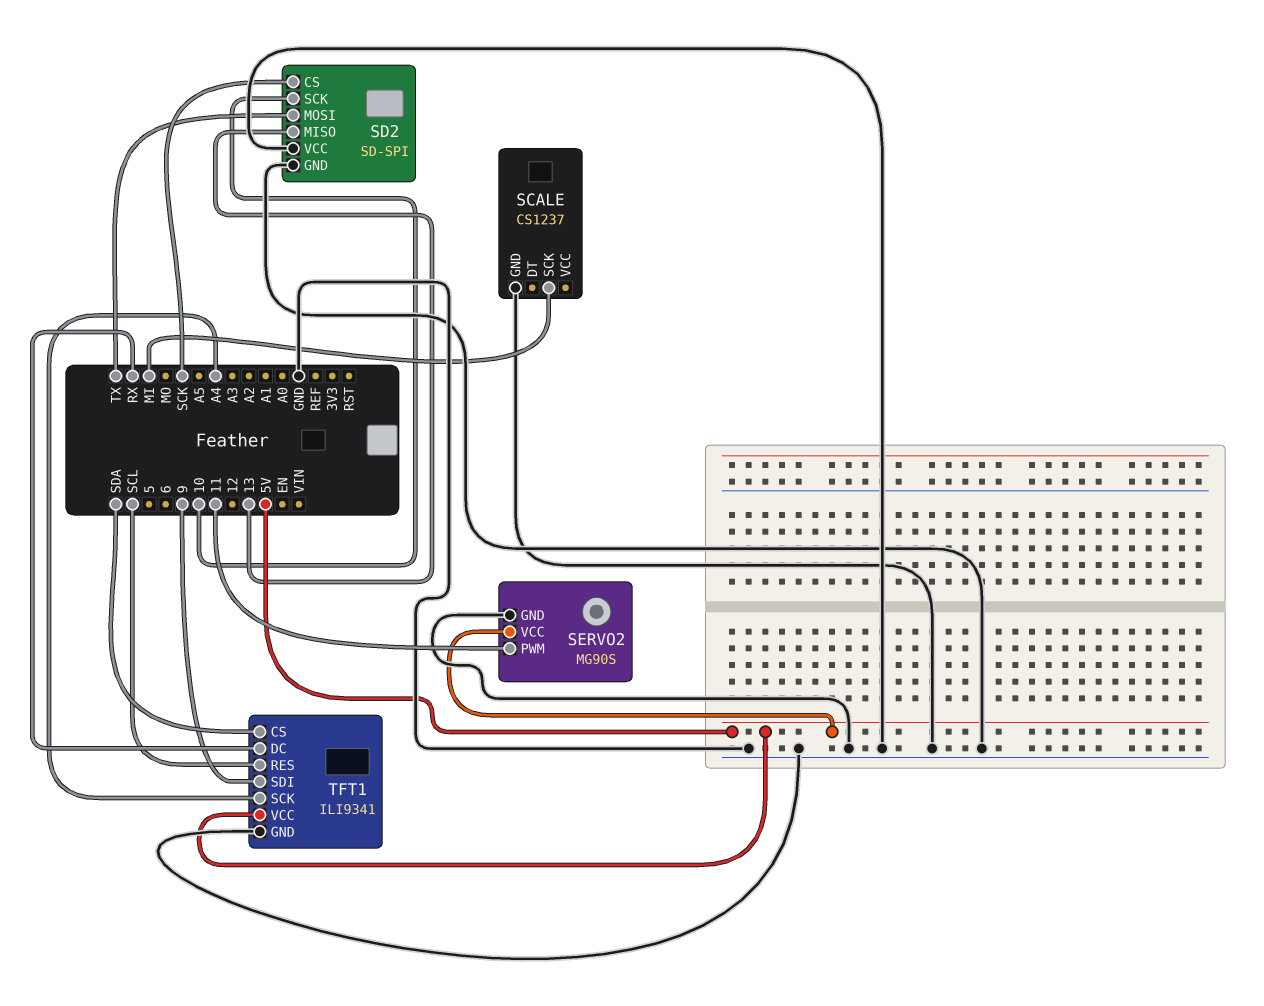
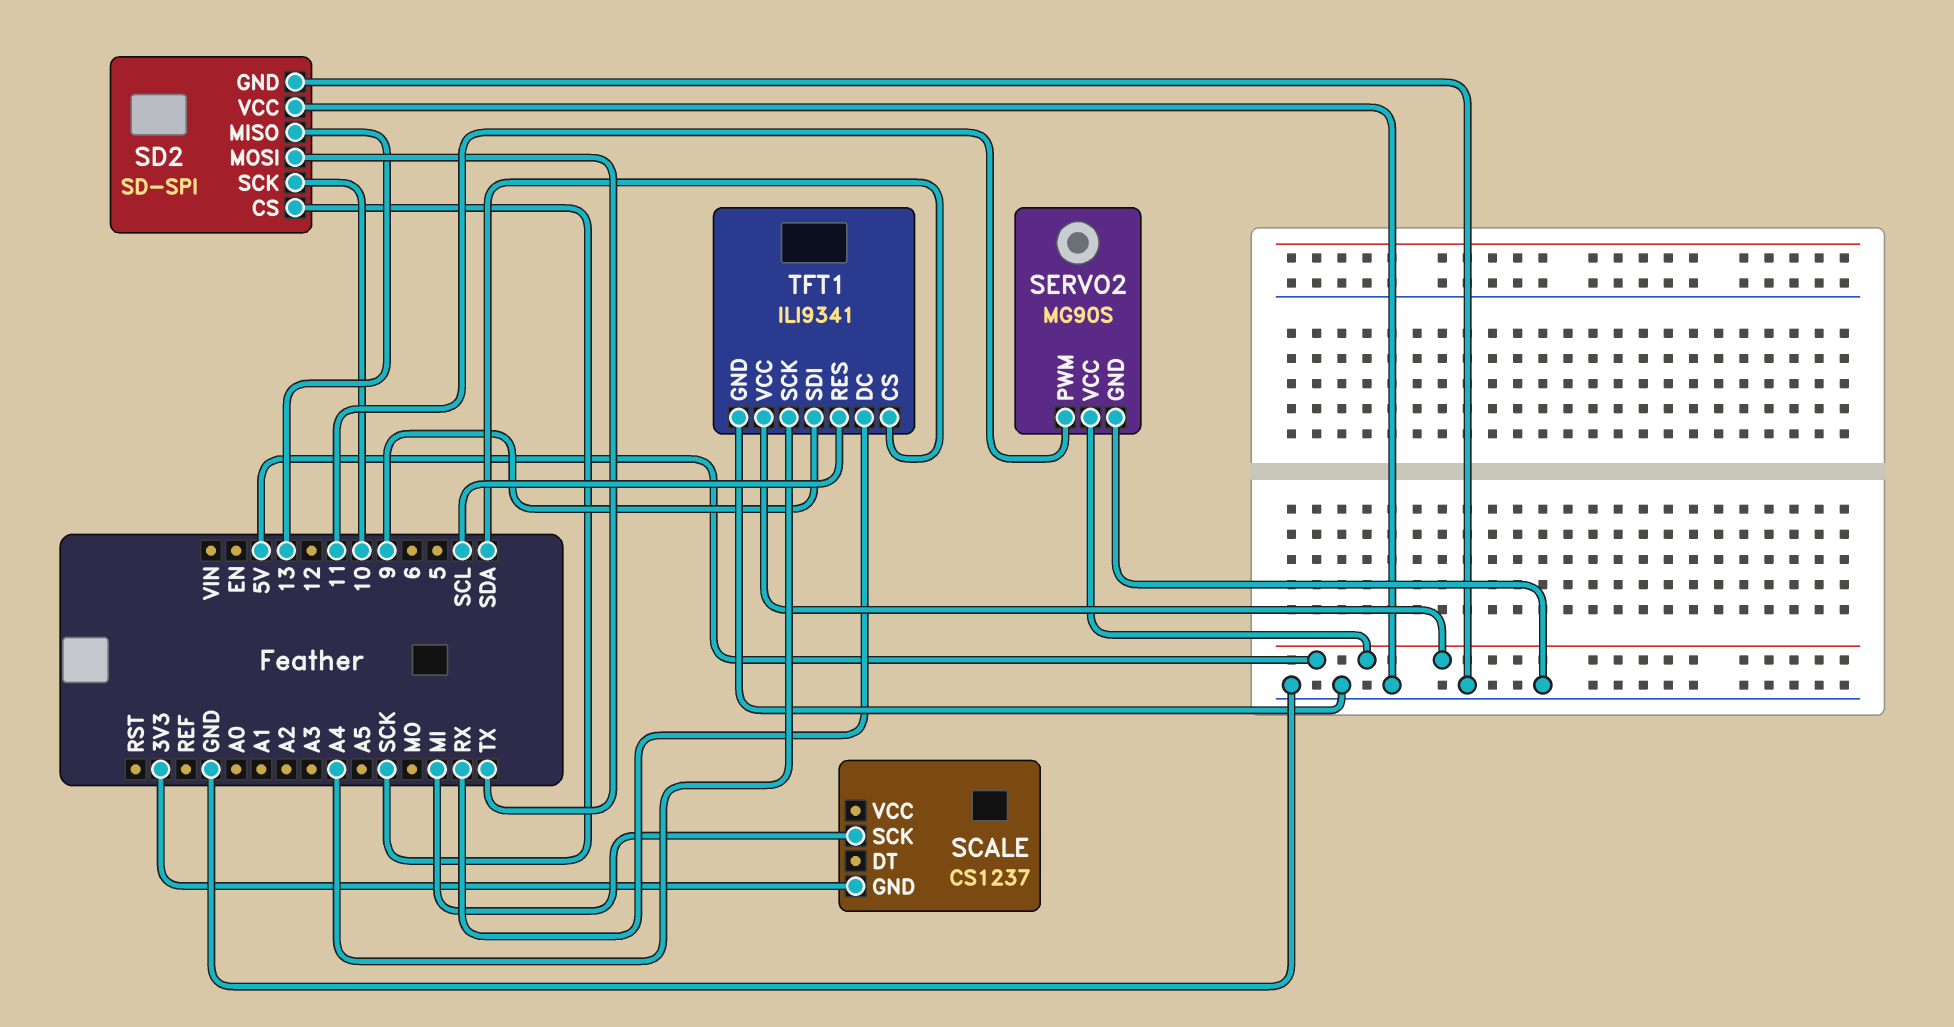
SCALE pin GND: GND -> 3V3

